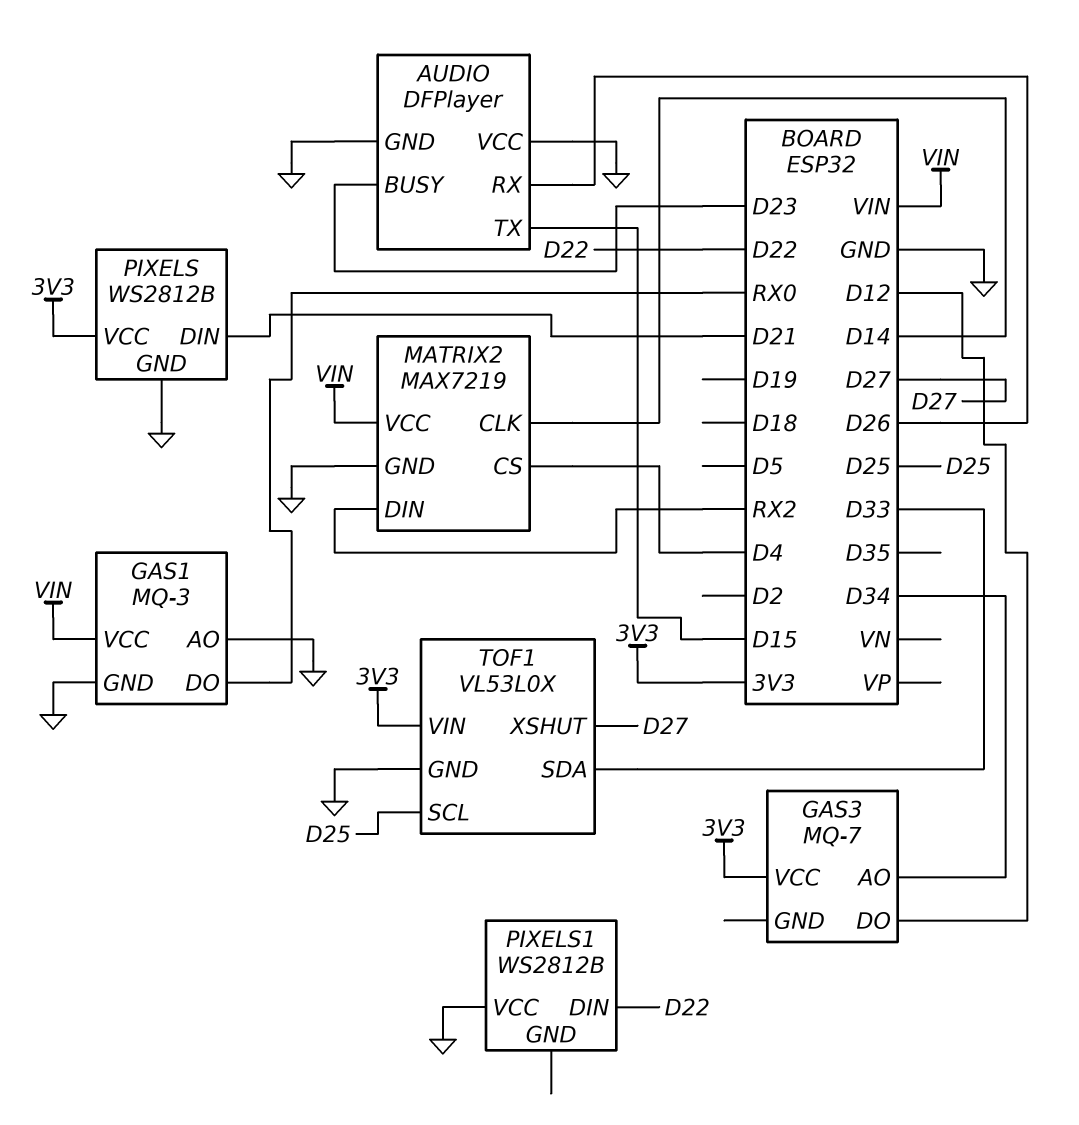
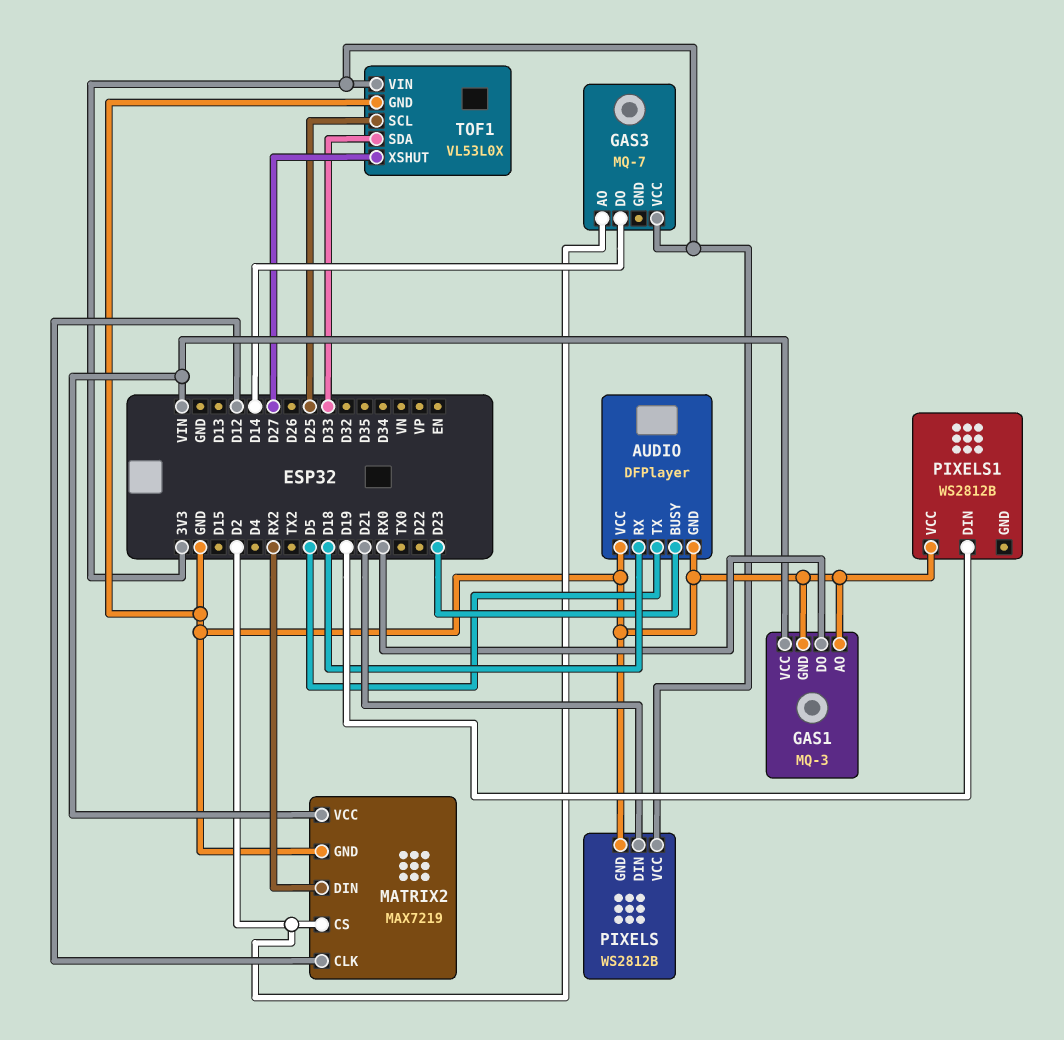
AUDIO pin RX: D26 -> D18
AUDIO pin TX: D15 -> D5
GAS3 pin AO: D34 -> D2
GAS3 pin DO: D12 -> D14
MATRIX2 pin CLK: D14 -> D12
MATRIX2 pin CS: D4 -> D2
PIXELS1 pin DIN: D22 -> D19

